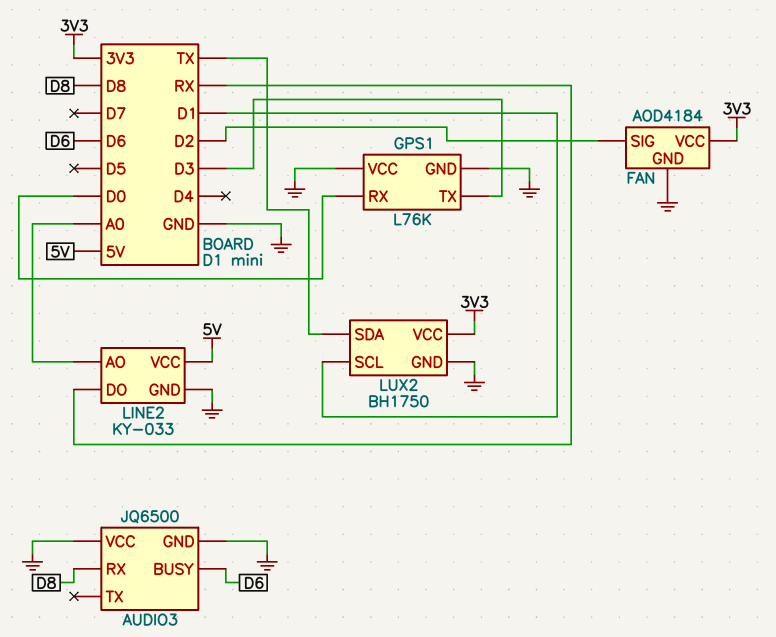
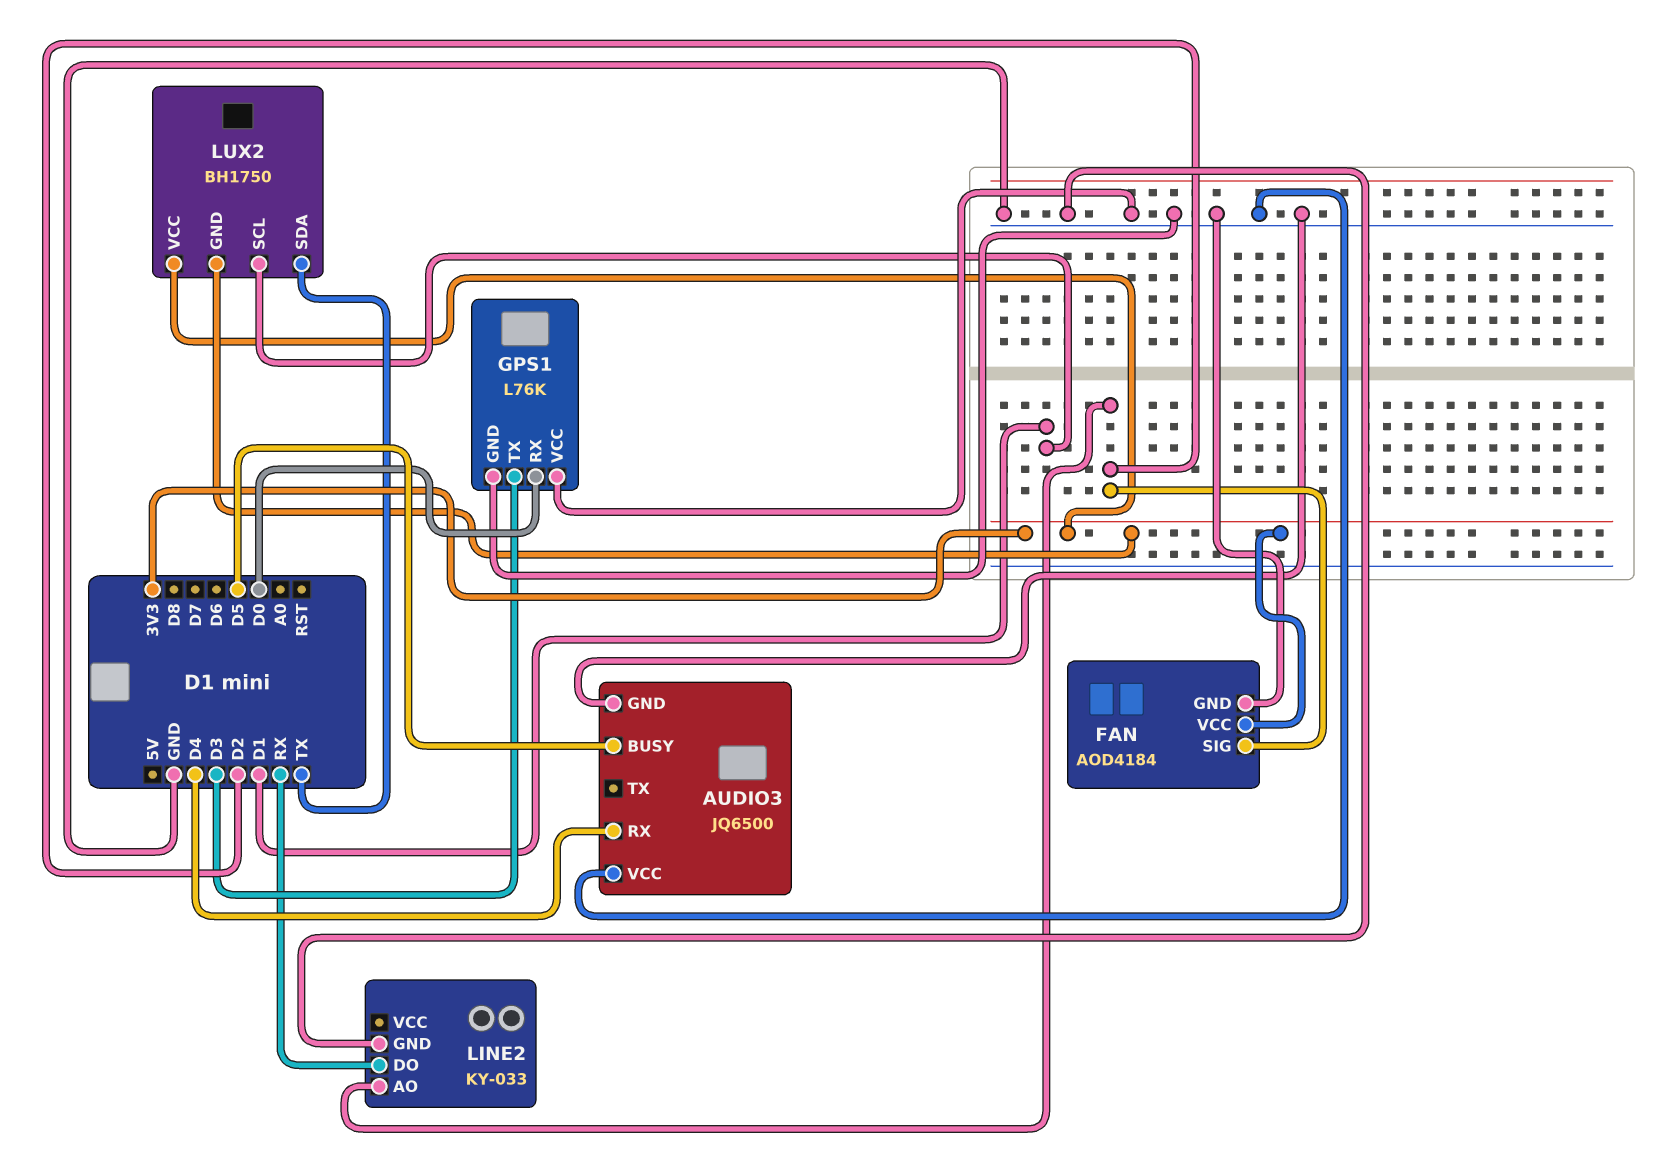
AUDIO3 pin BUSY: D6 -> D5
AUDIO3 pin RX: D8 -> D4
LINE2 pin AO: A0 -> D2
LINE2 pin VCC: 5V -> none
LUX2 pin GND: GND -> 3V3

